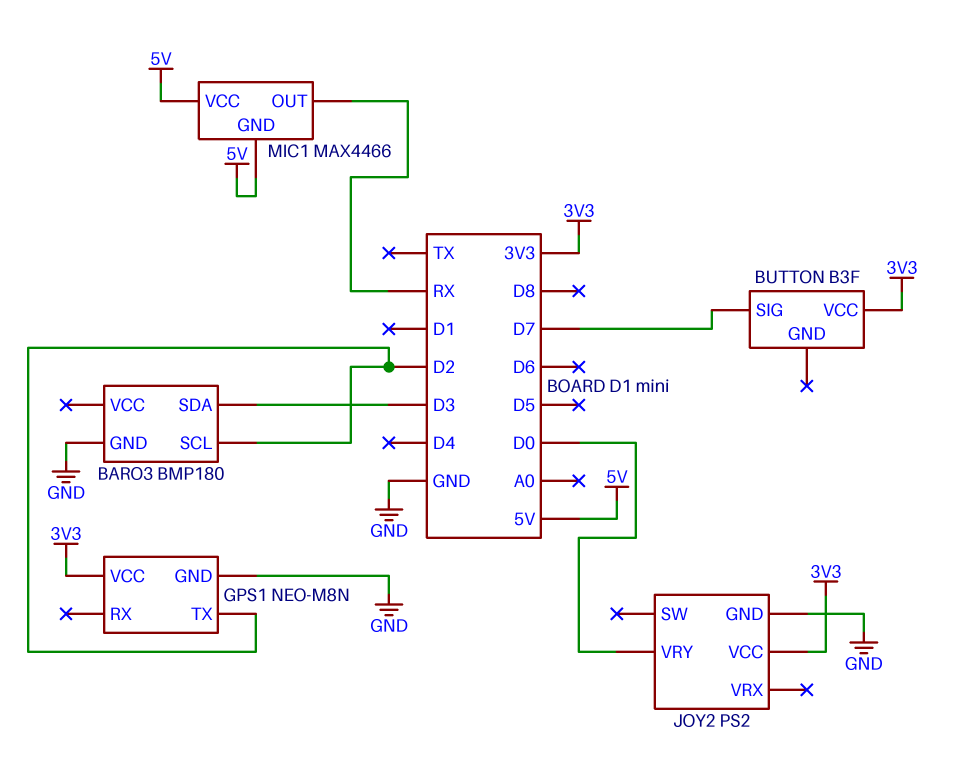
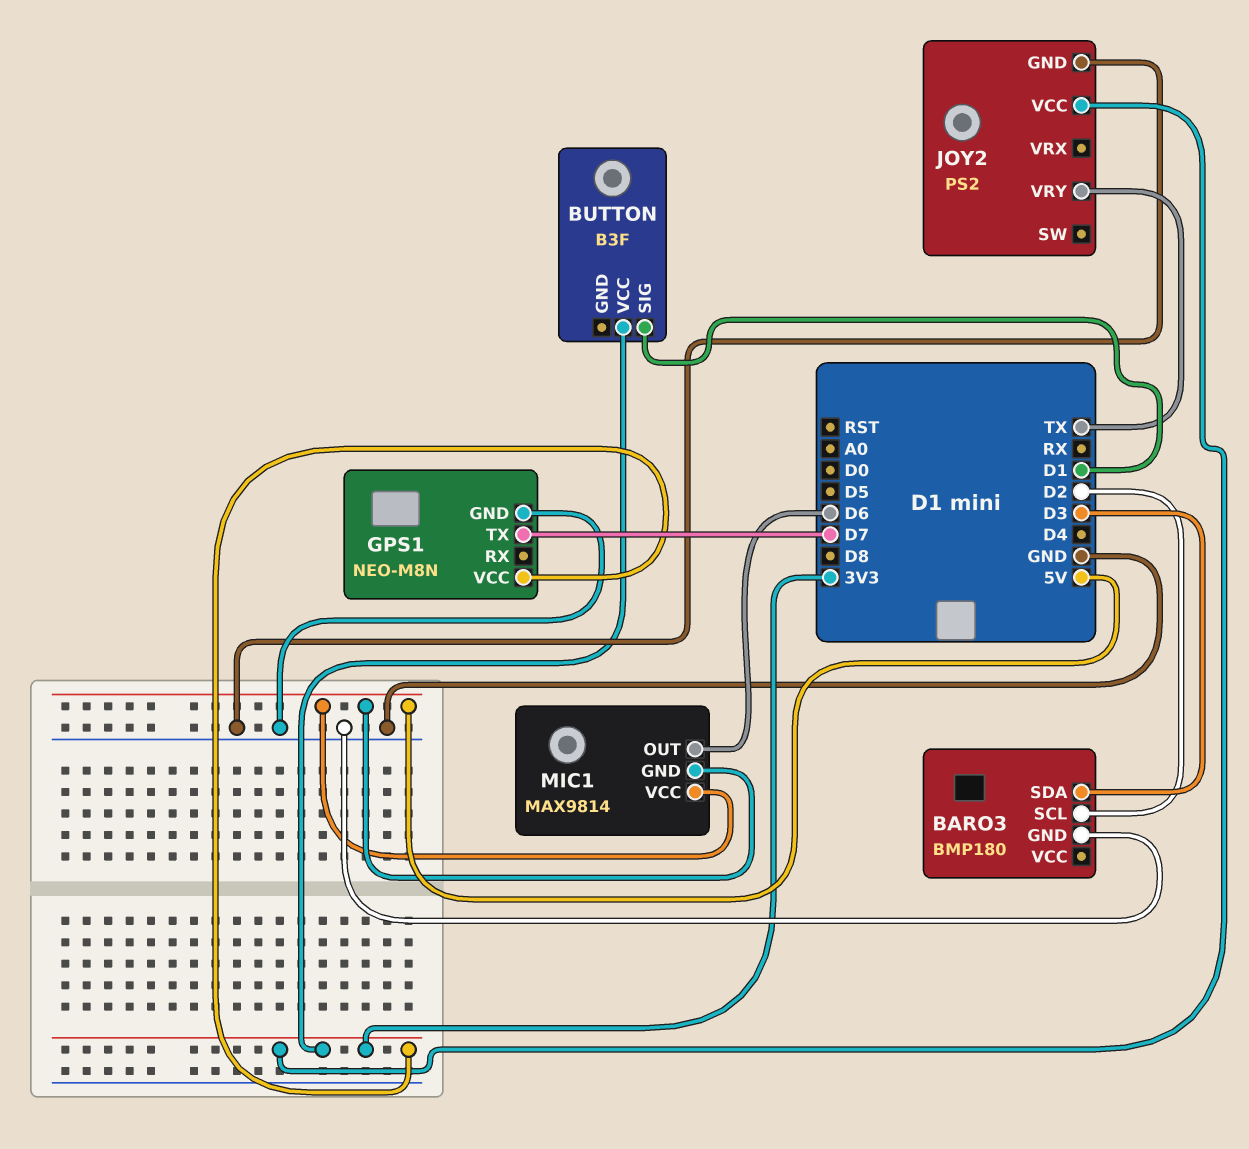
BUTTON pin SIG: D7 -> D1
GPS1 pin TX: D2 -> D7
JOY2 pin VRY: D0 -> TX
MIC1: MAX4466 -> MAX9814
MIC1 pin OUT: RX -> D6

